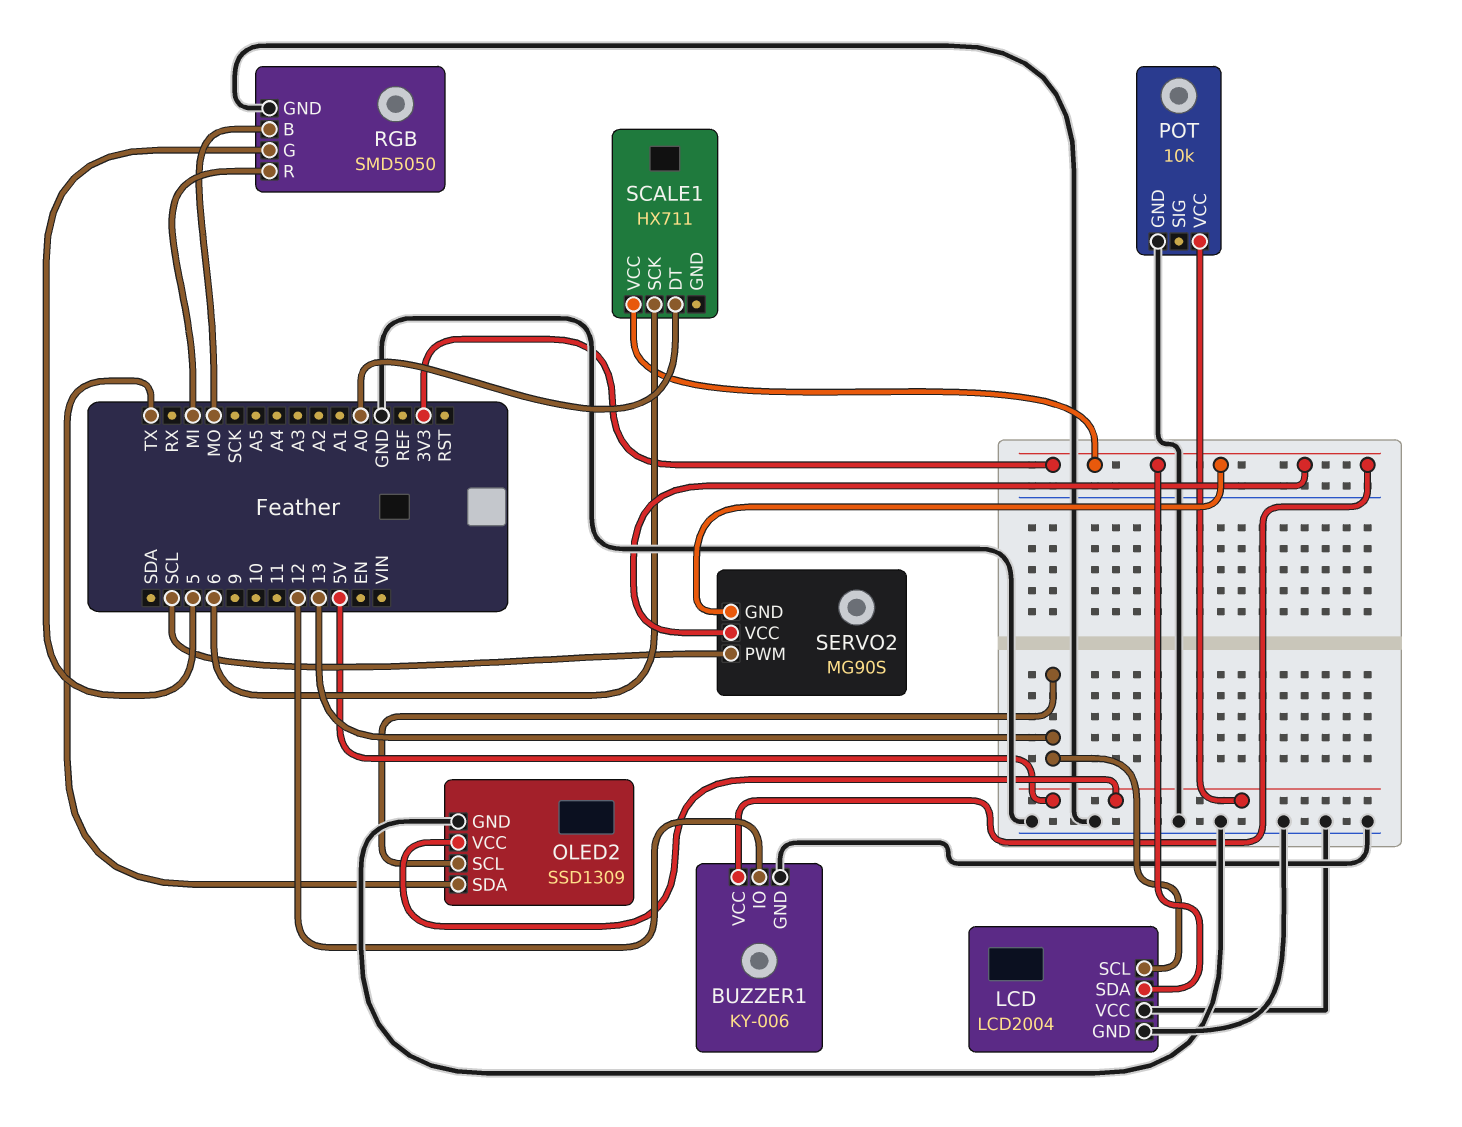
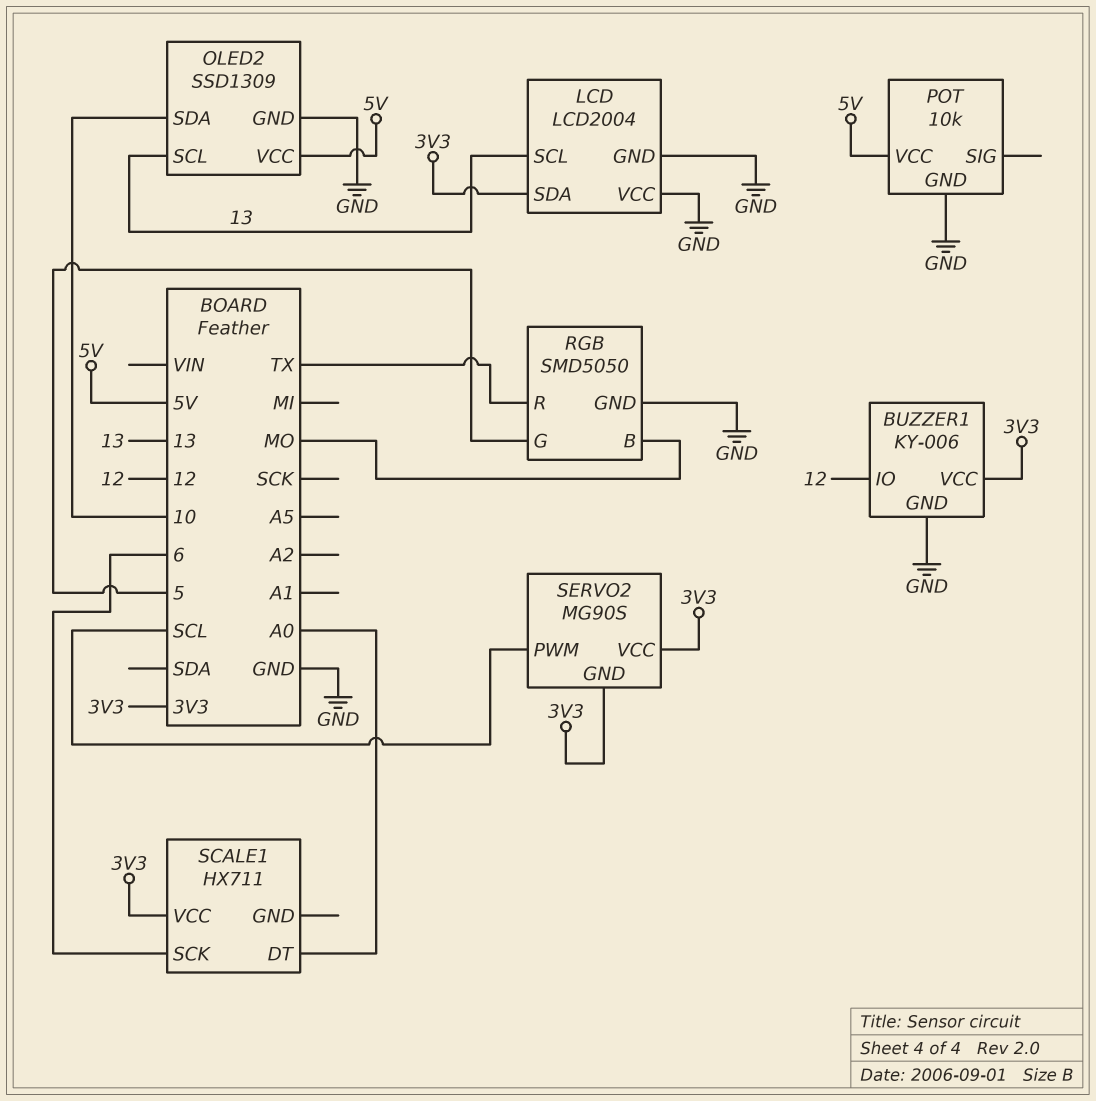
OLED2 pin SDA: TX -> 10
RGB pin R: MI -> TX

